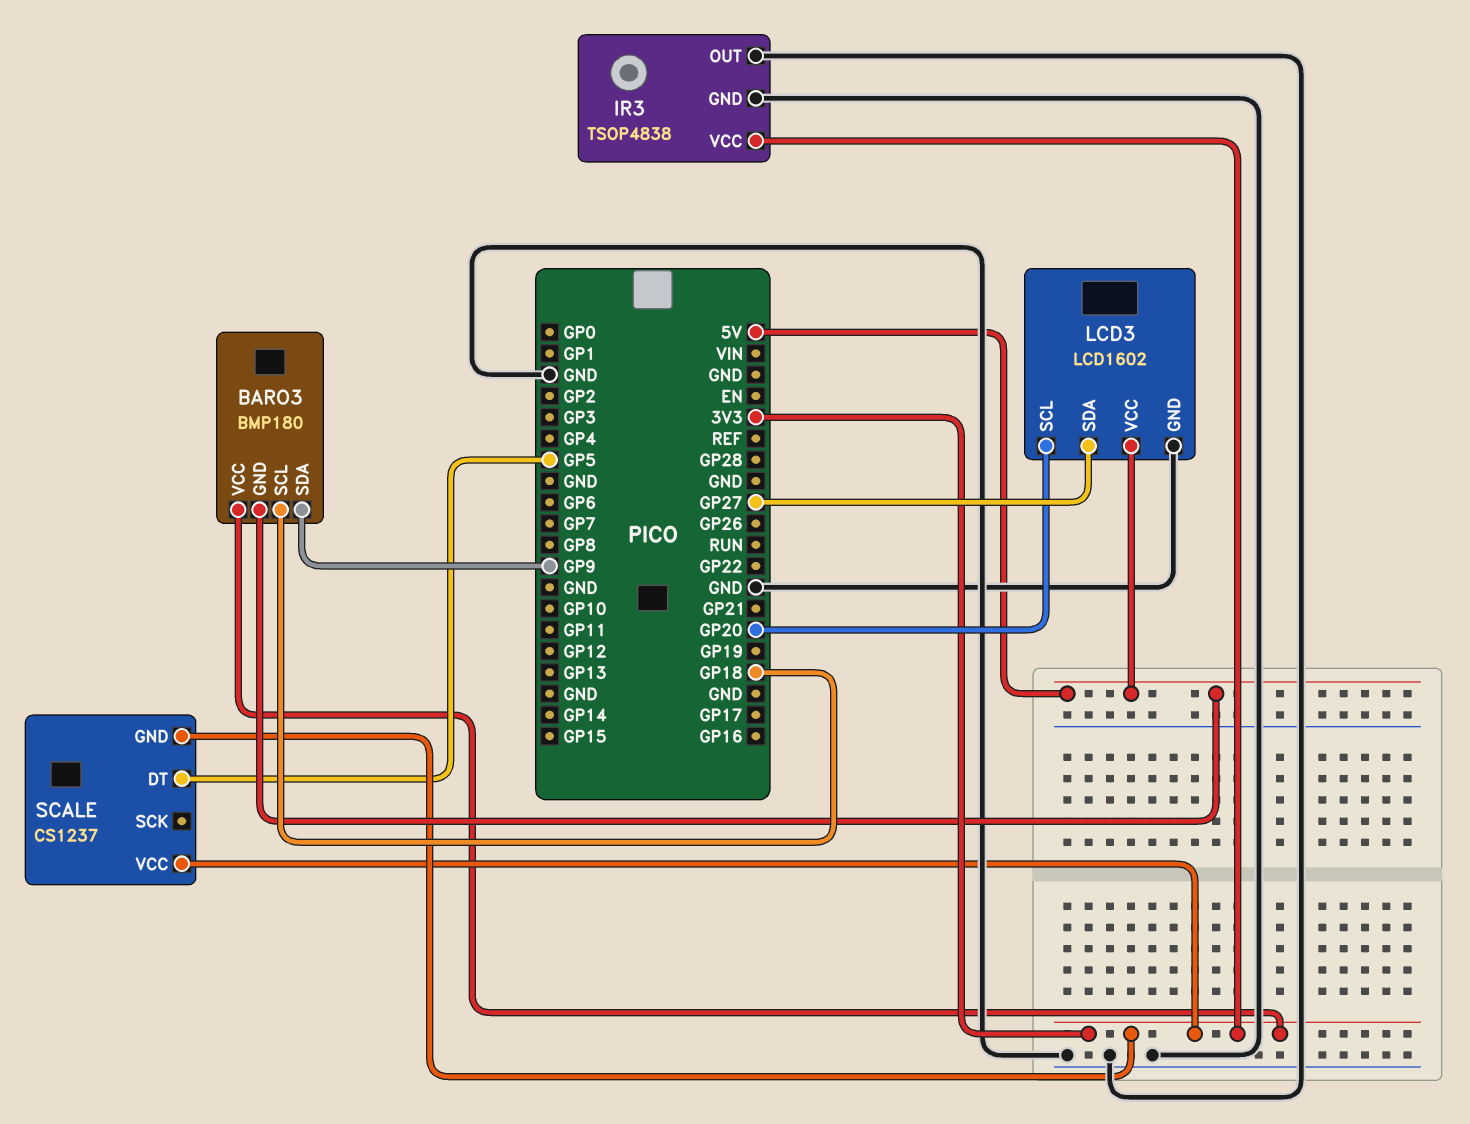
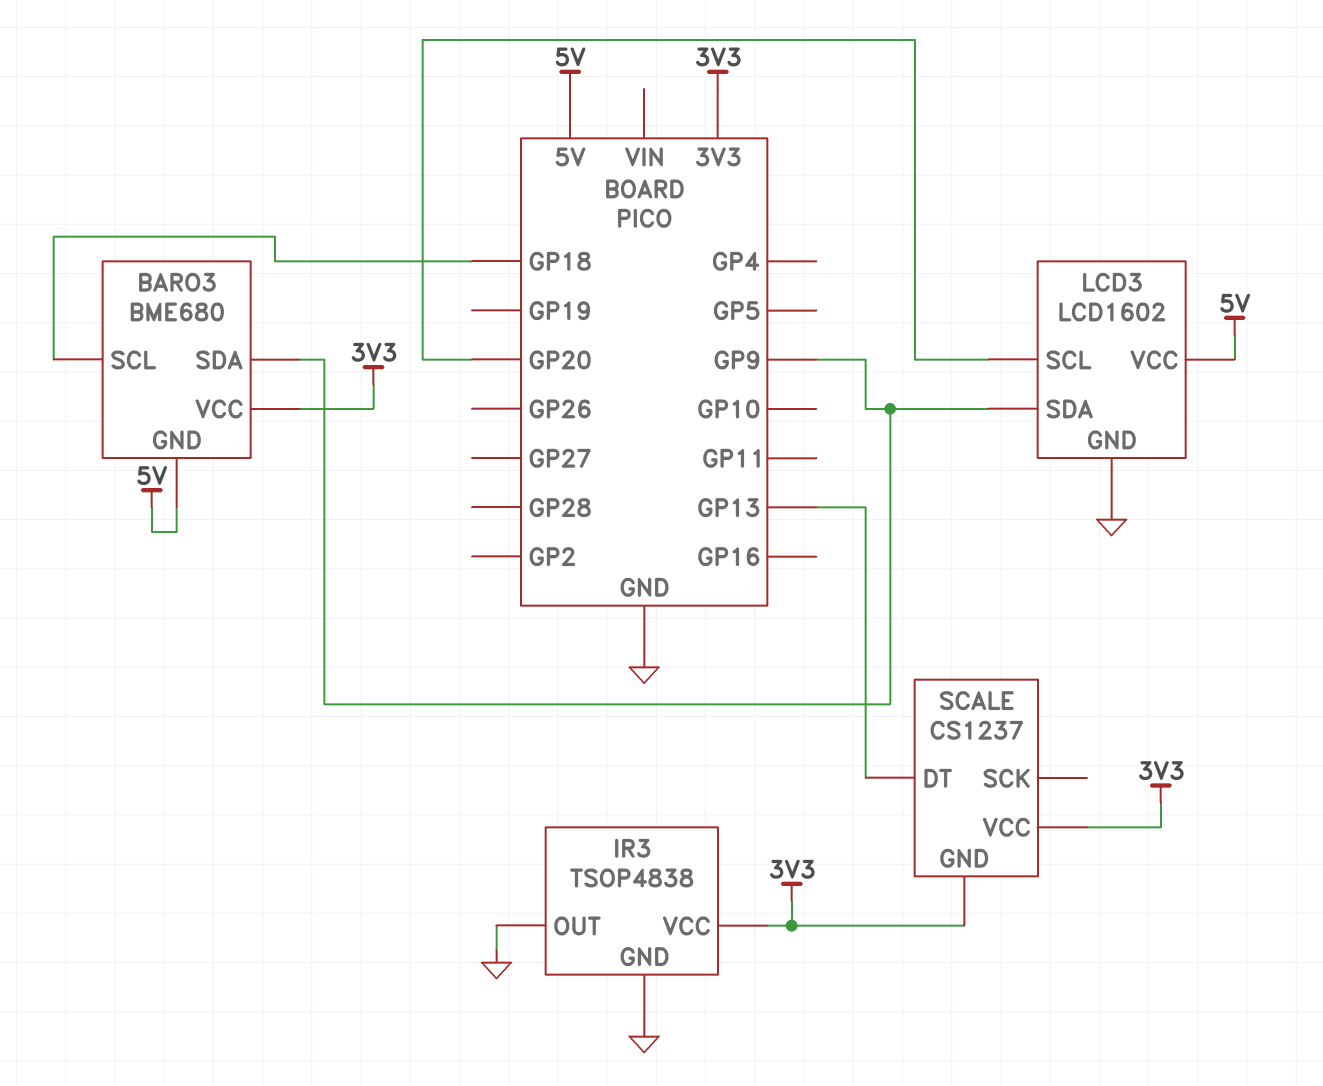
BARO3: BMP180 -> BME680
LCD3 pin SDA: GP27 -> GP9
SCALE pin DT: GP5 -> GP13

